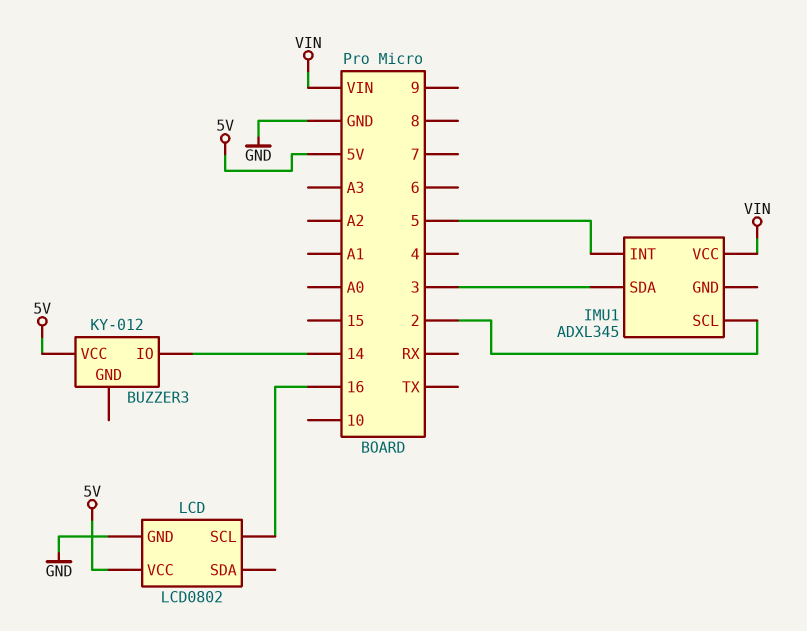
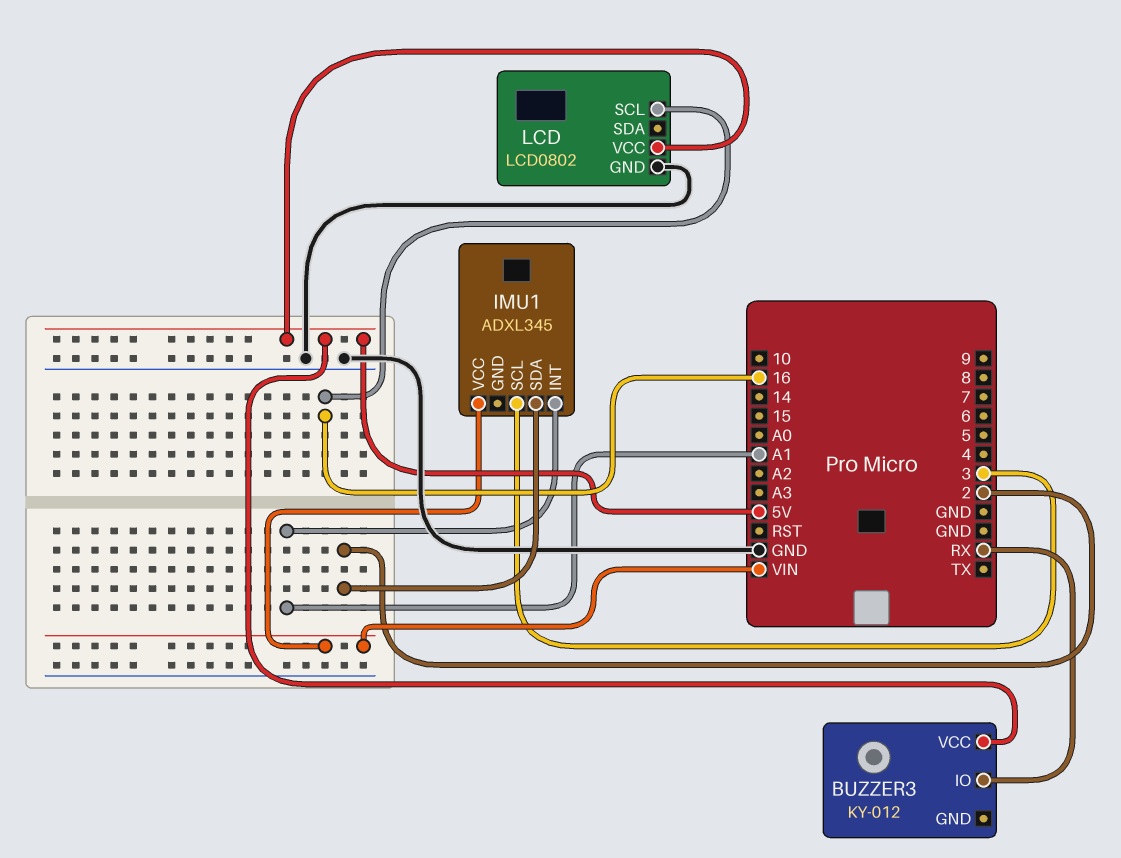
BUZZER3 pin IO: 14 -> RX
IMU1 pin INT: 5 -> A1
IMU1 pin SCL: 2 -> 3
IMU1 pin SDA: 3 -> 2

